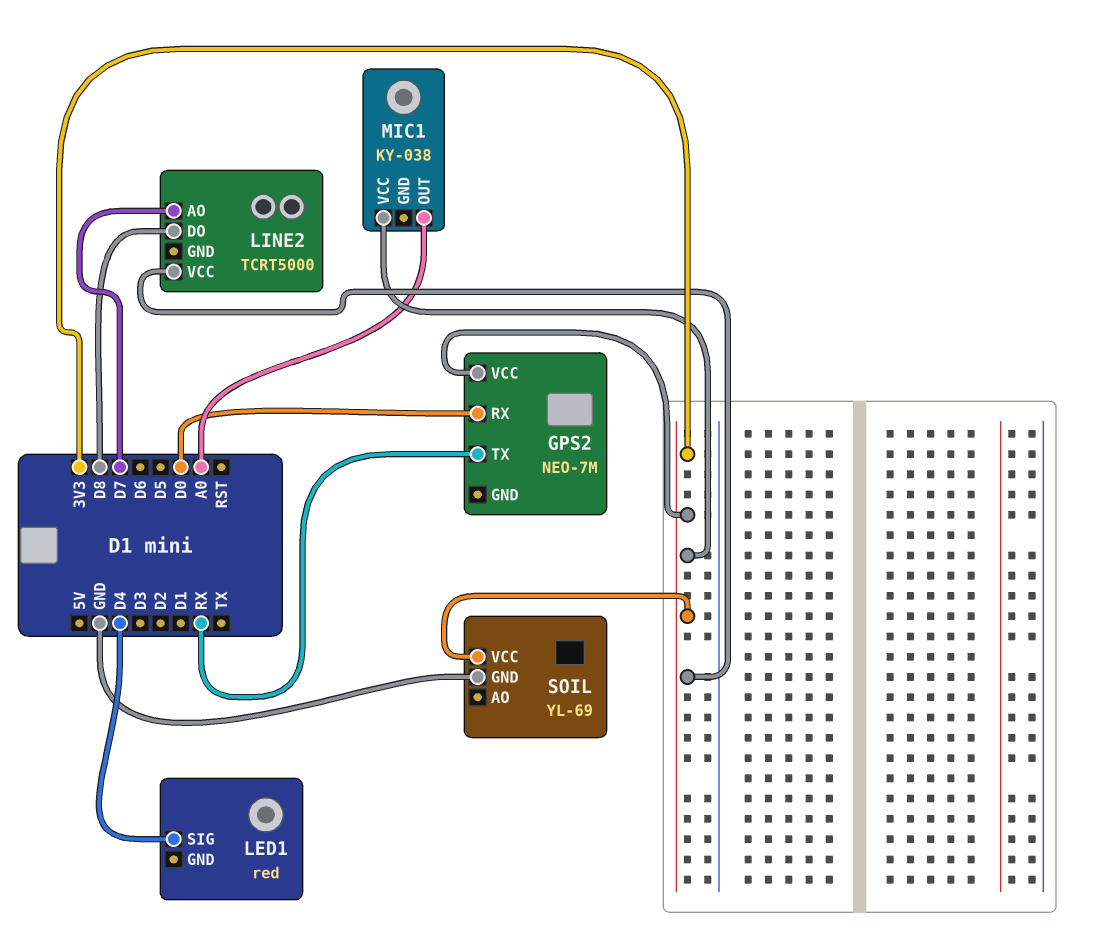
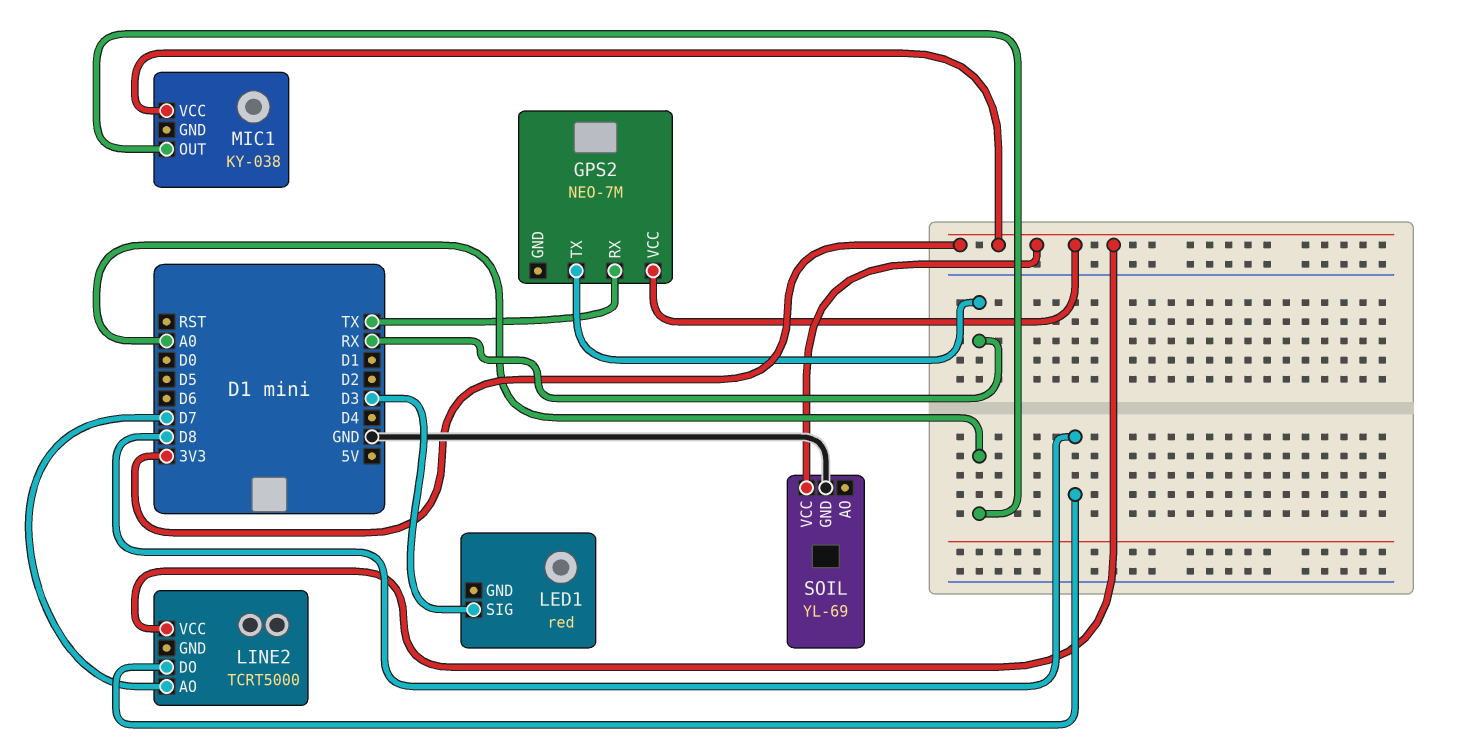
GPS2 pin RX: D0 -> TX
LED1 pin SIG: D4 -> D3

